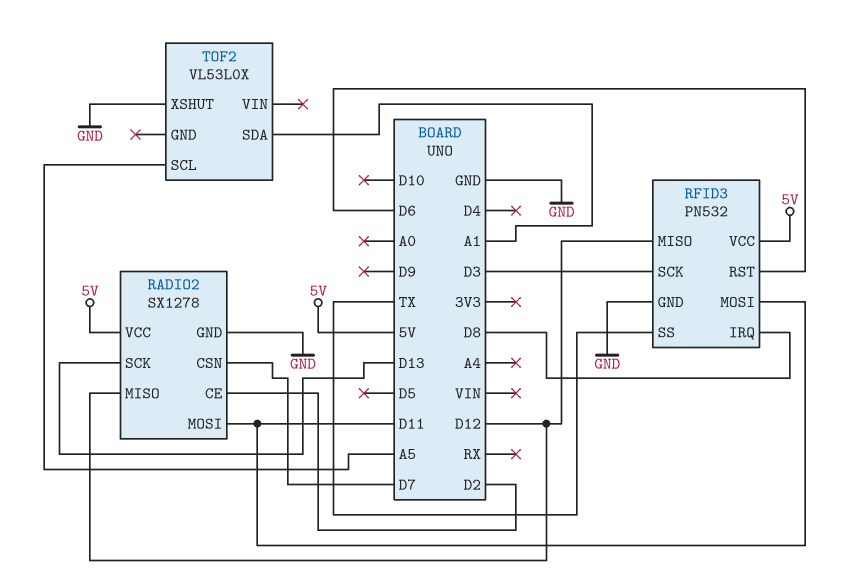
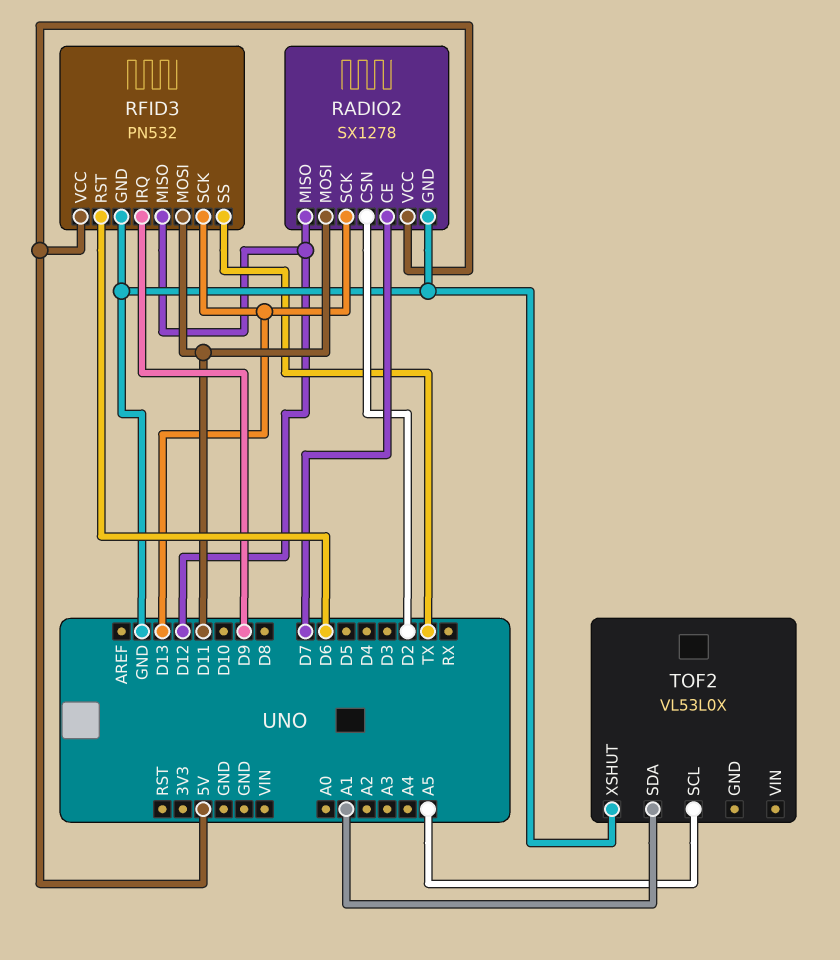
RADIO2 pin CE: D2 -> D7
RADIO2 pin CSN: D7 -> D2
RFID3 pin IRQ: D8 -> D9
RFID3 pin SCK: D3 -> D13

